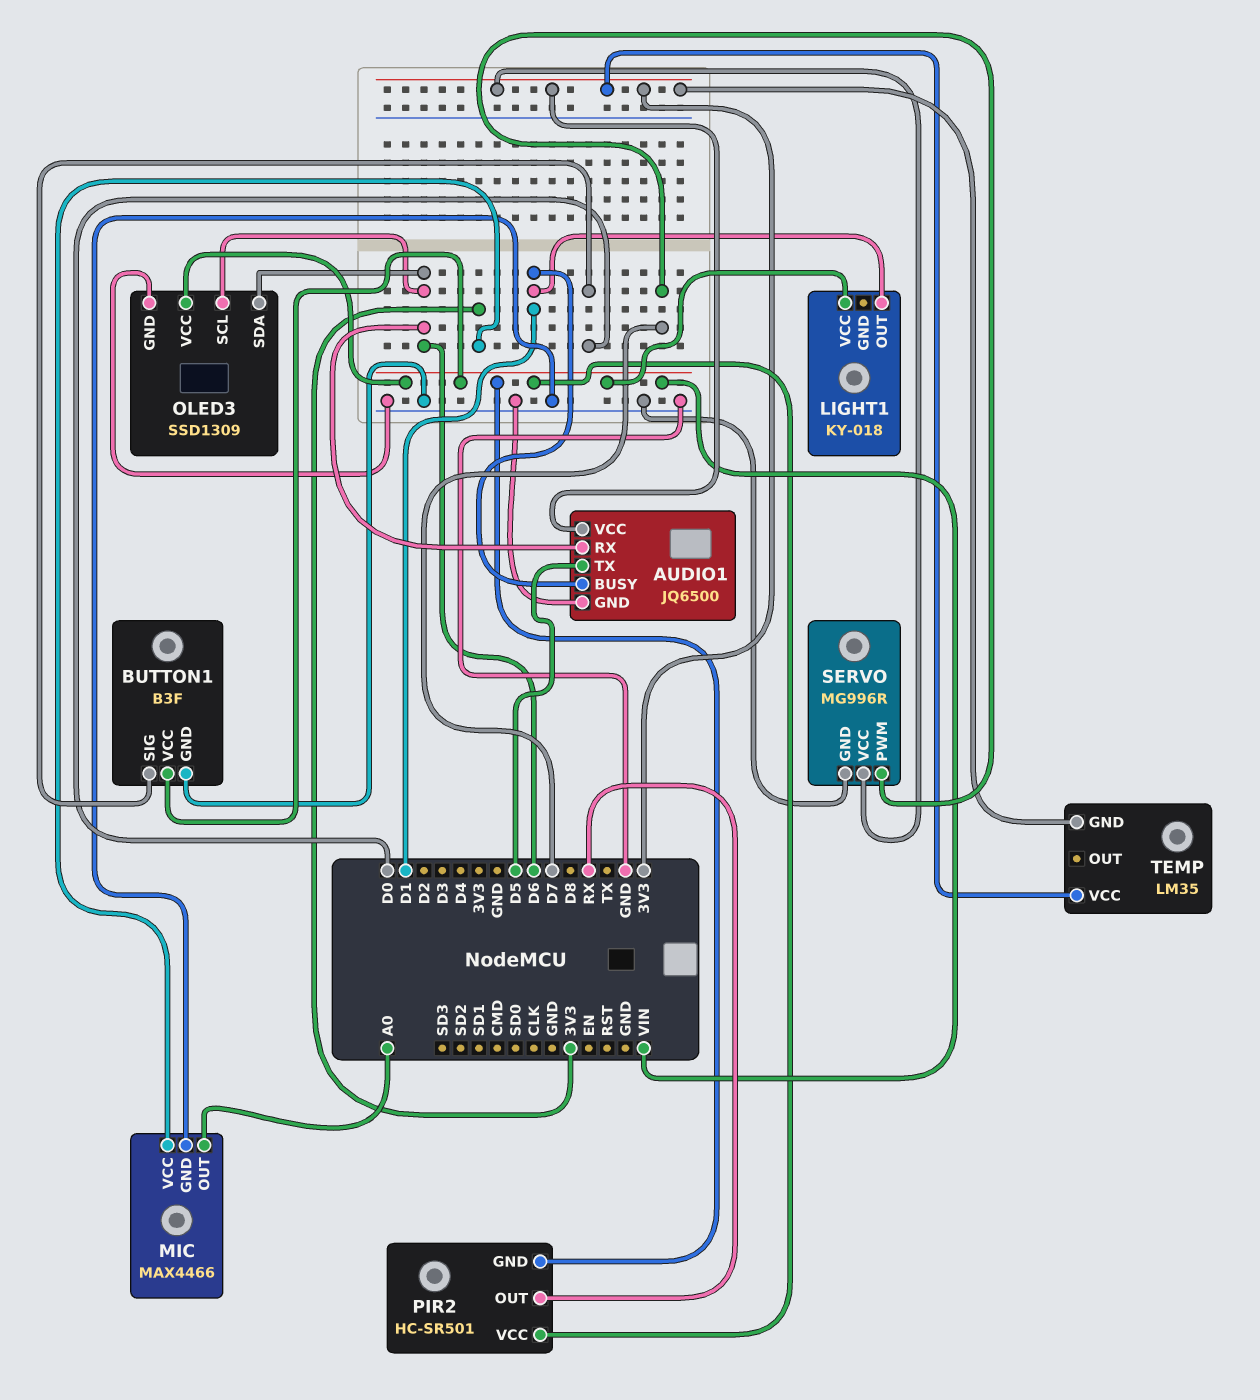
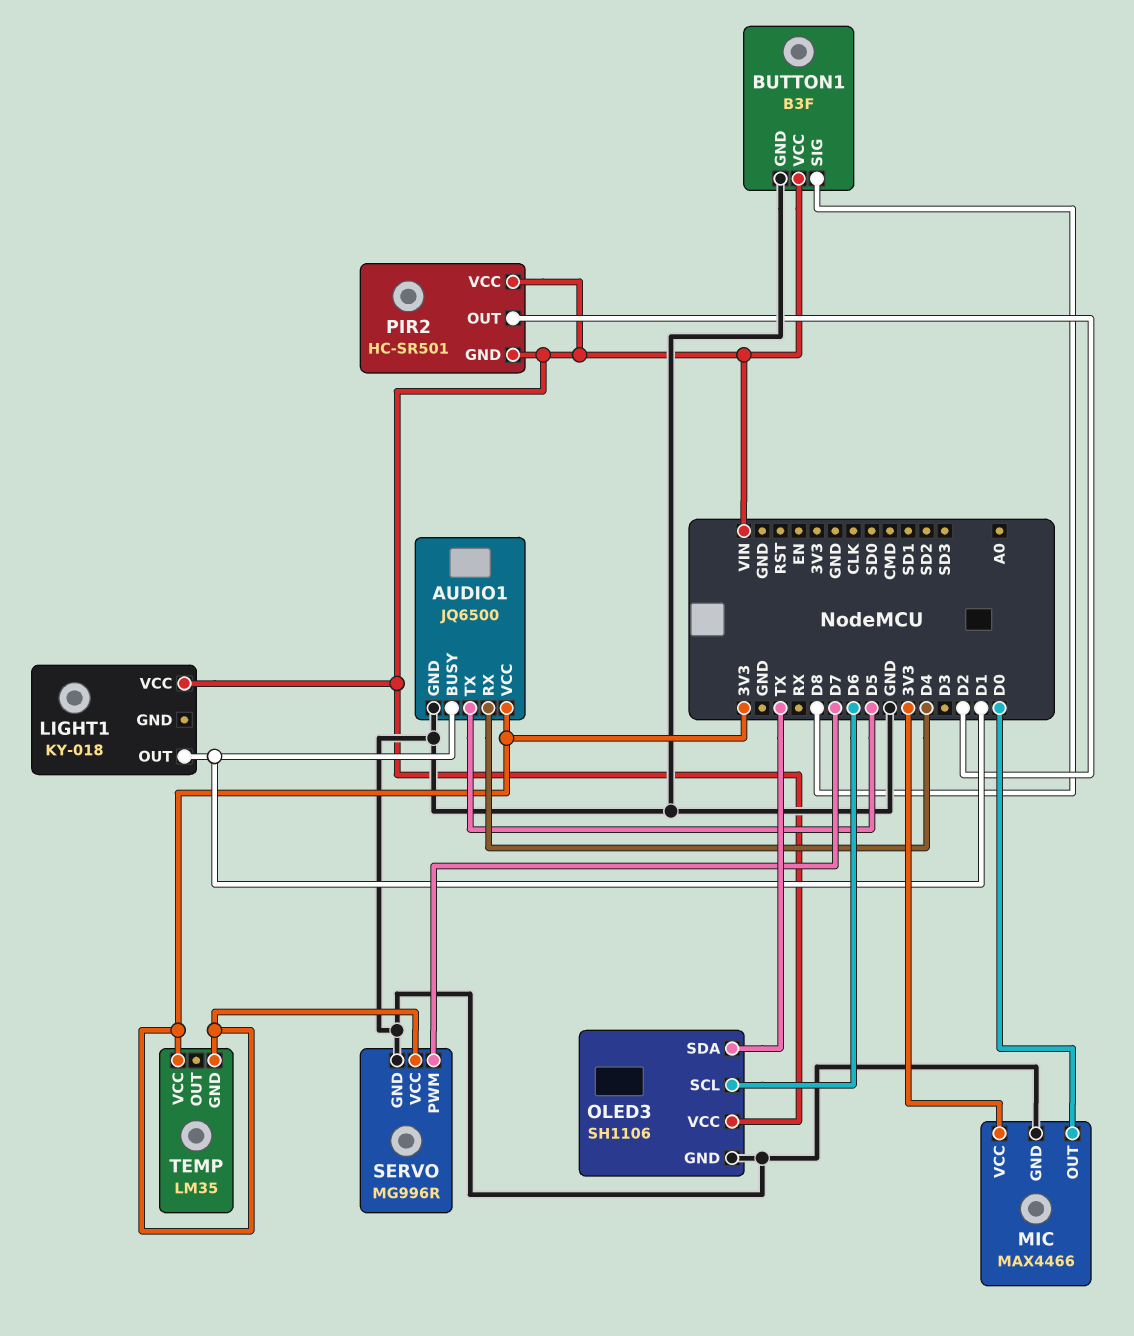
AUDIO1 pin RX: D6 -> D4
BUTTON1 pin SIG: D0 -> D8
MIC pin OUT: A0 -> D0
OLED3: SSD1309 -> SH1106
OLED3 pin SDA: D6 -> TX
PIR2 pin OUT: RX -> D2

